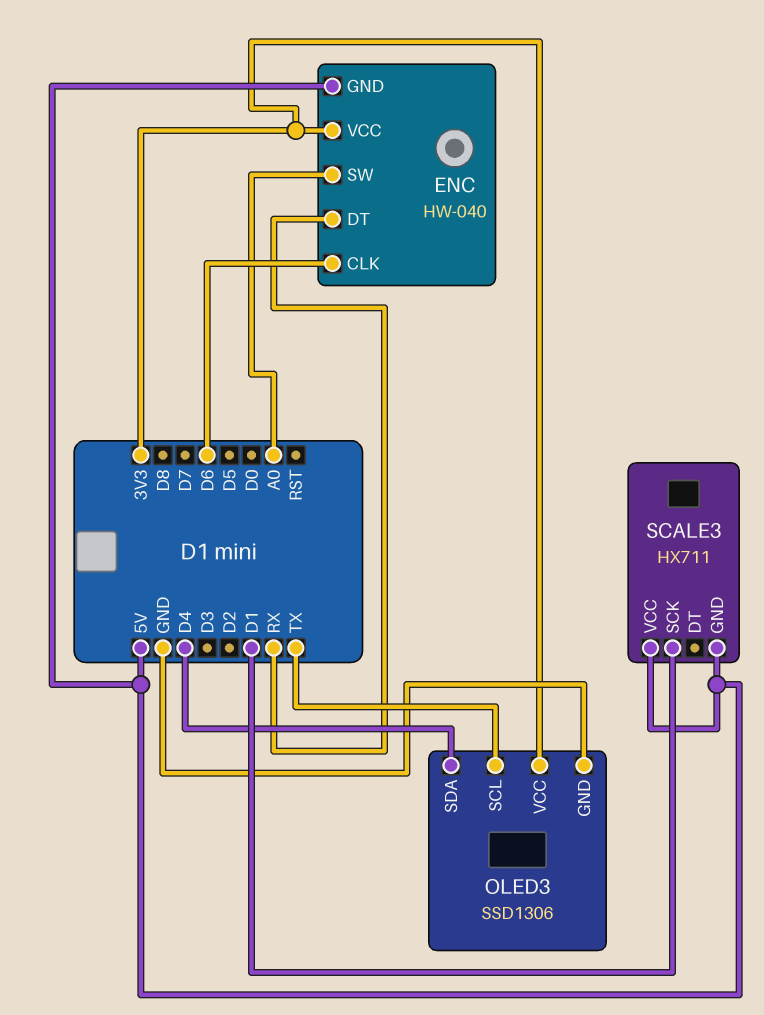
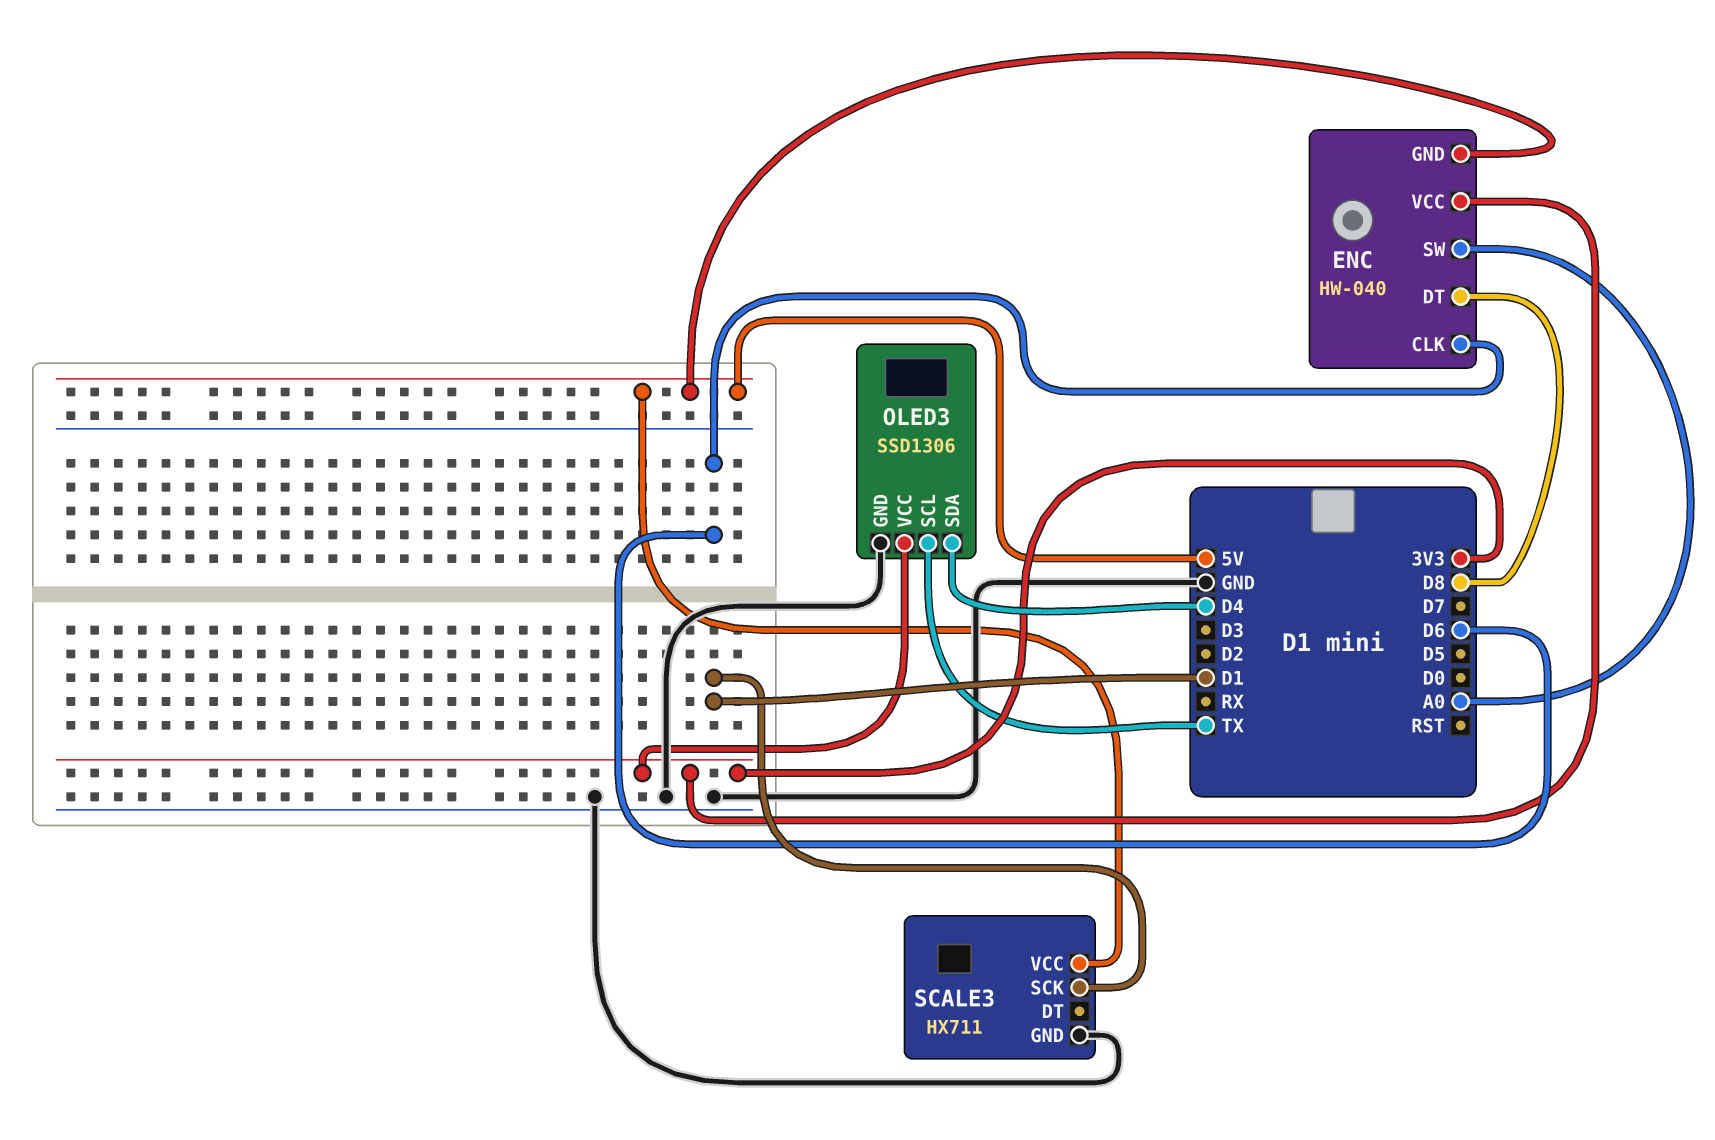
ENC pin DT: RX -> D8
SCALE3 pin GND: 5V -> GND

